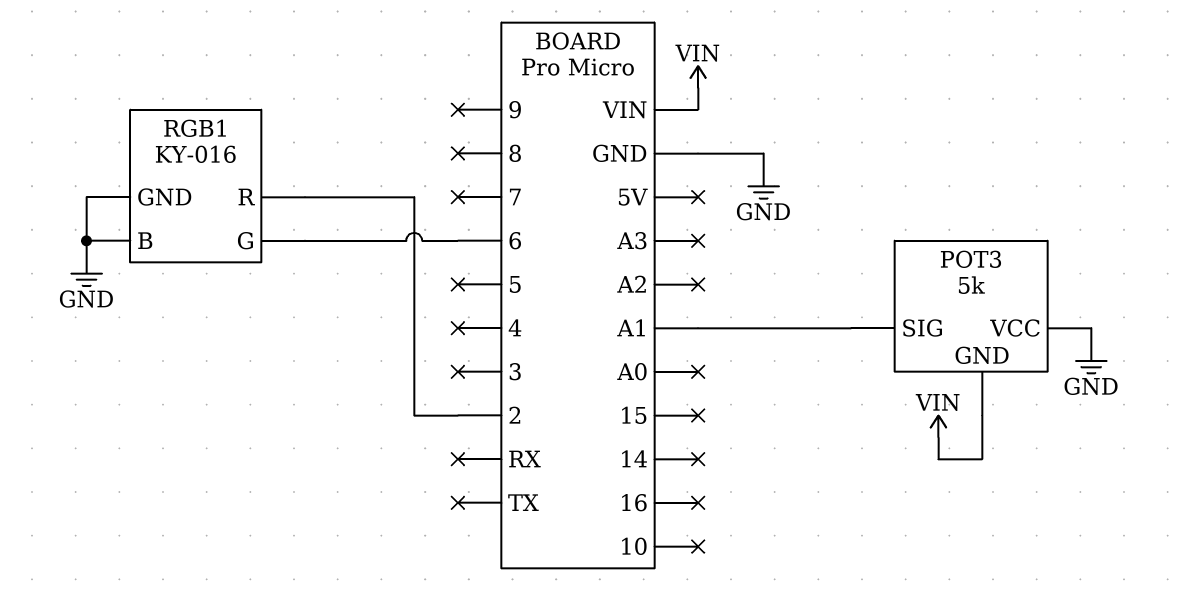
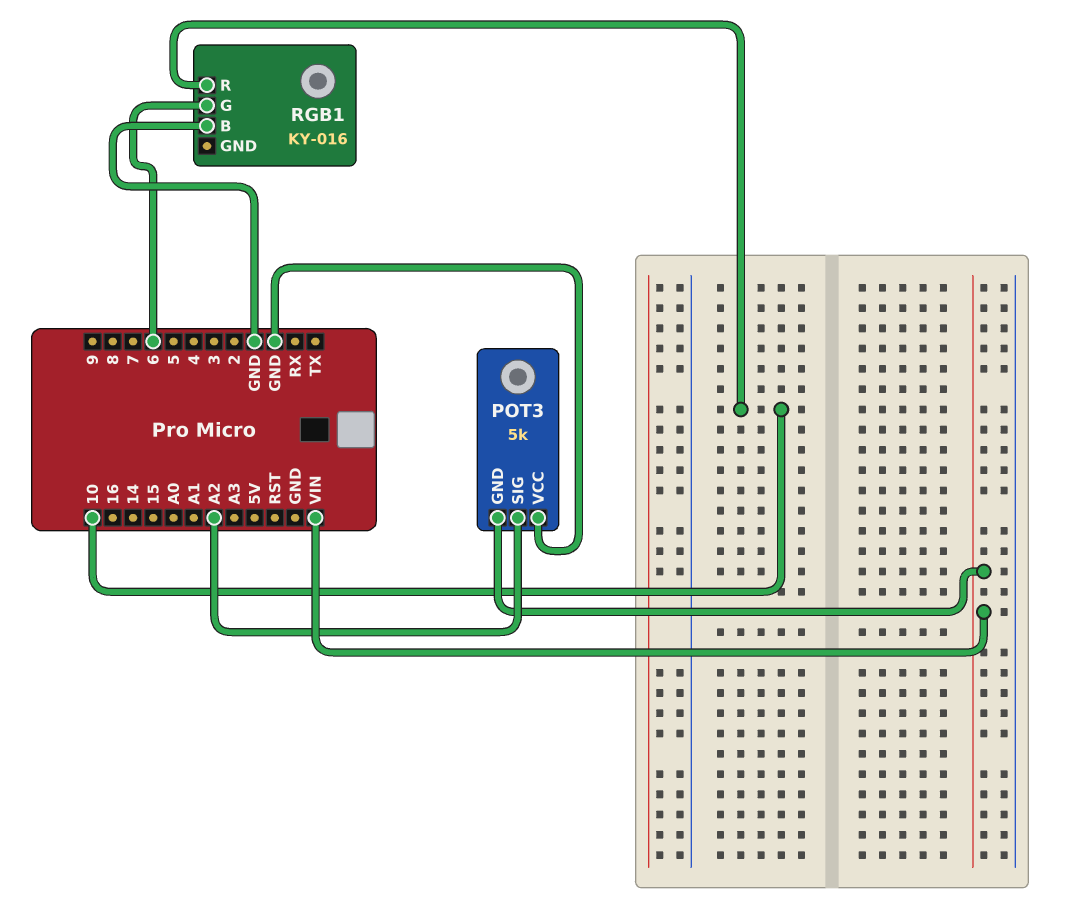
POT3 pin SIG: A1 -> A2
RGB1 pin GND: GND -> none
RGB1 pin R: 2 -> 10

